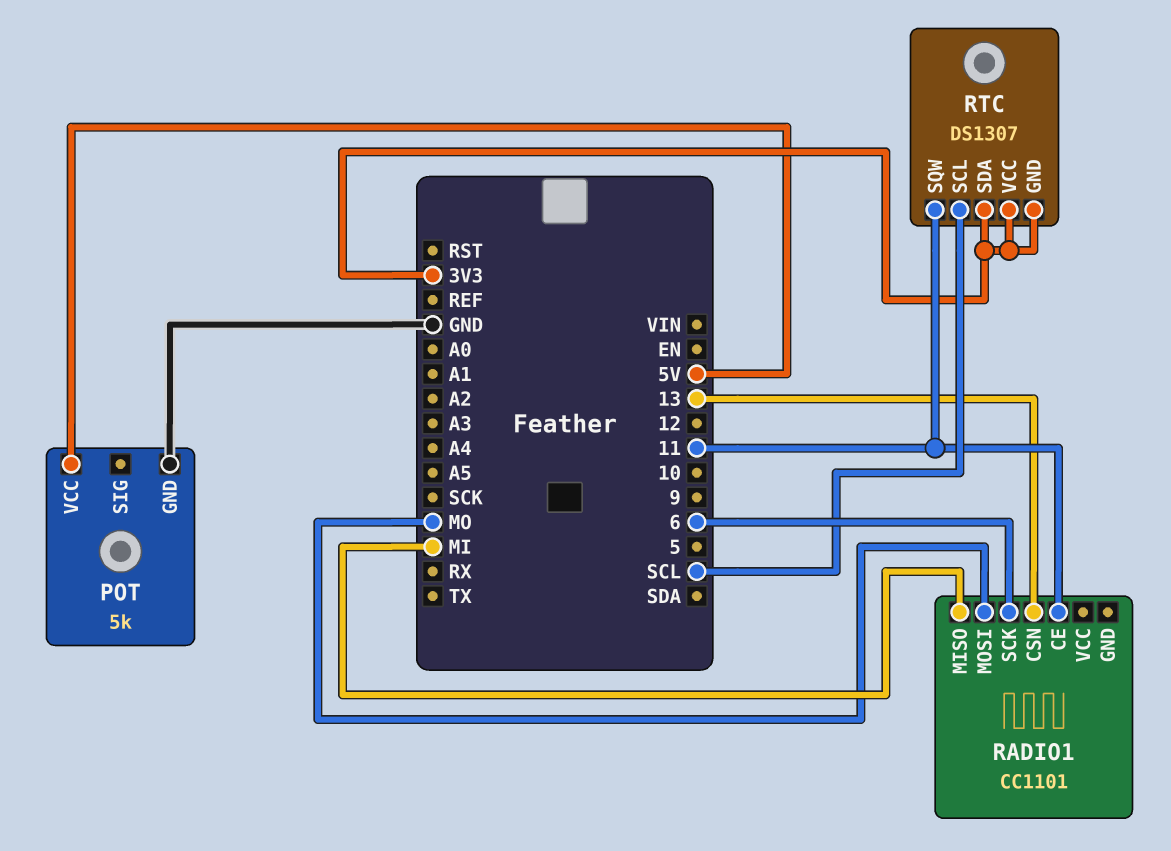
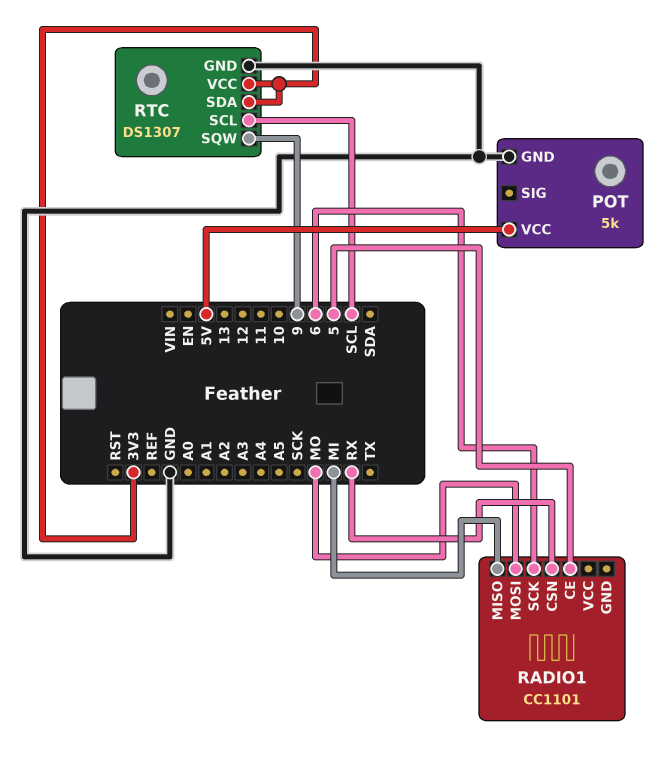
RADIO1 pin CE: 11 -> 5
RADIO1 pin CSN: 13 -> RX
RTC pin GND: 3V3 -> GND
RTC pin SQW: 11 -> 9

